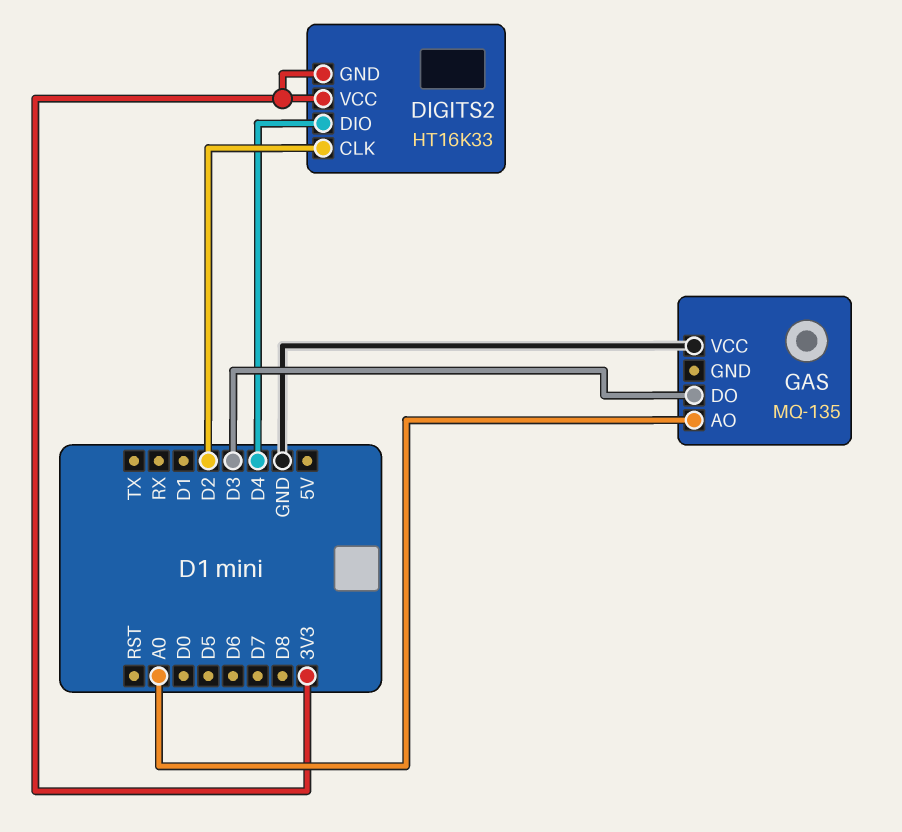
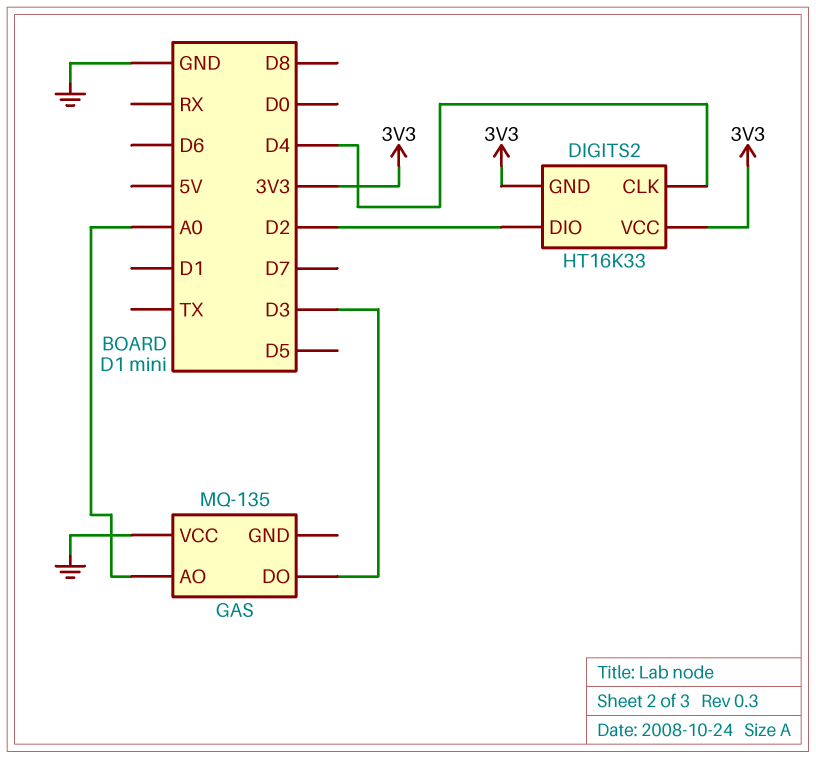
DIGITS2 pin CLK: D2 -> D4
DIGITS2 pin DIO: D4 -> D2

